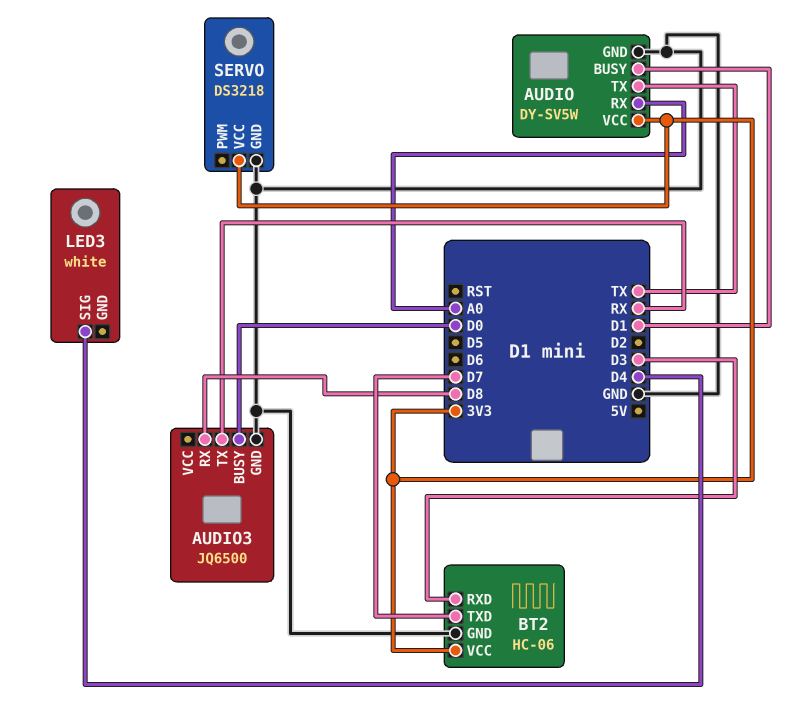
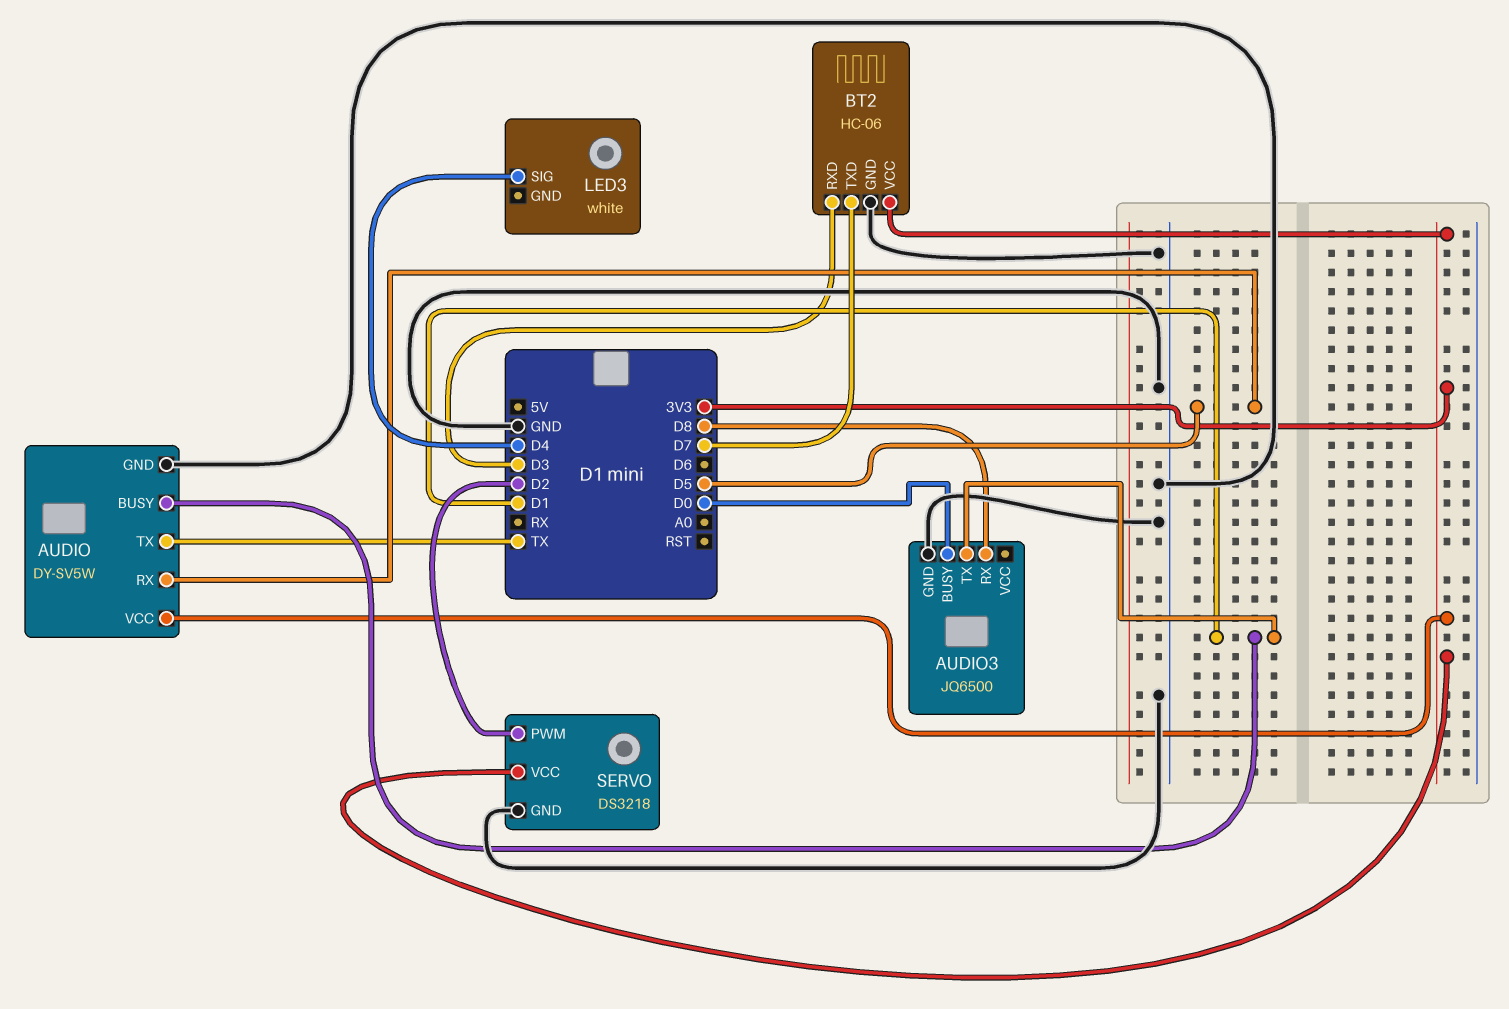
AUDIO pin RX: A0 -> D5
AUDIO3 pin TX: RX -> D1
SERVO pin PWM: none -> D2

